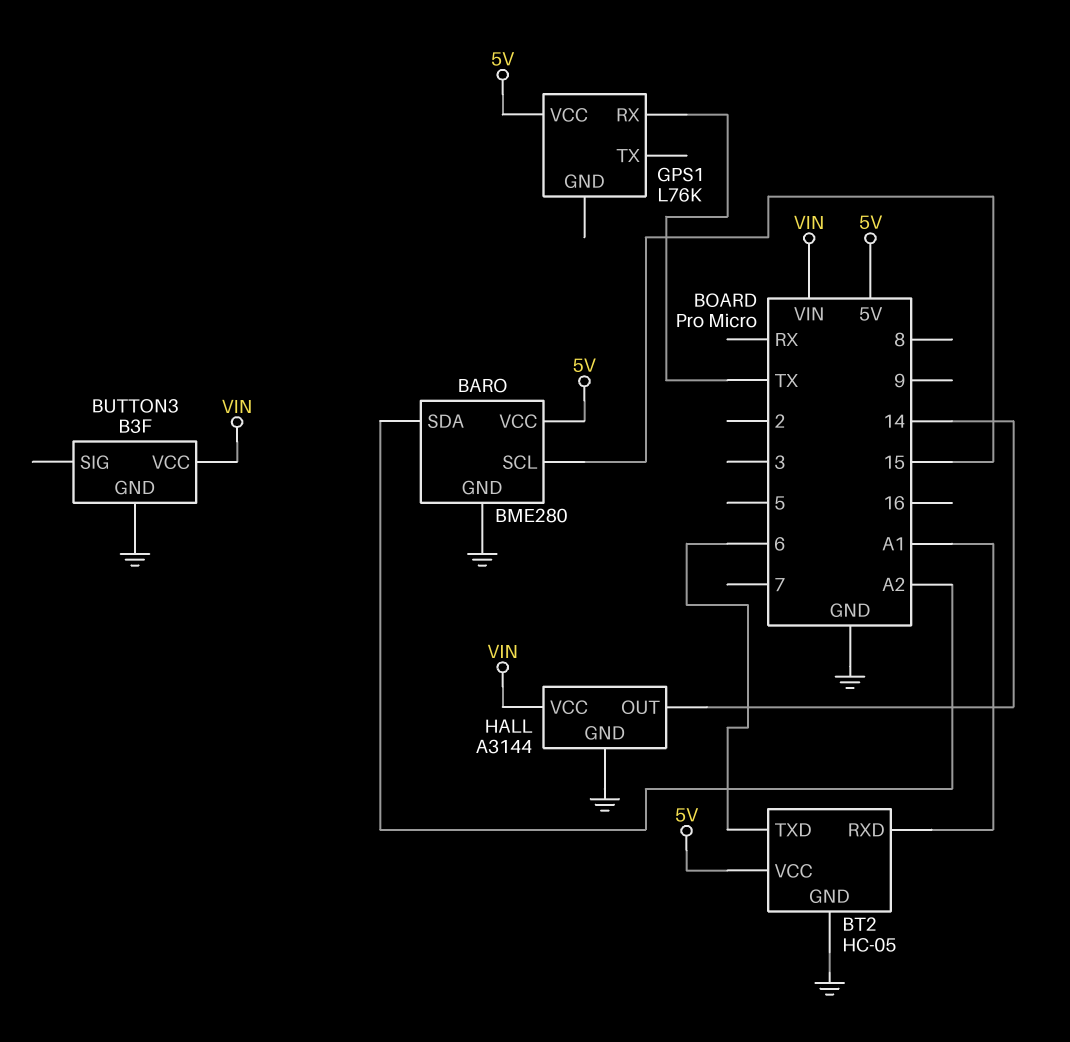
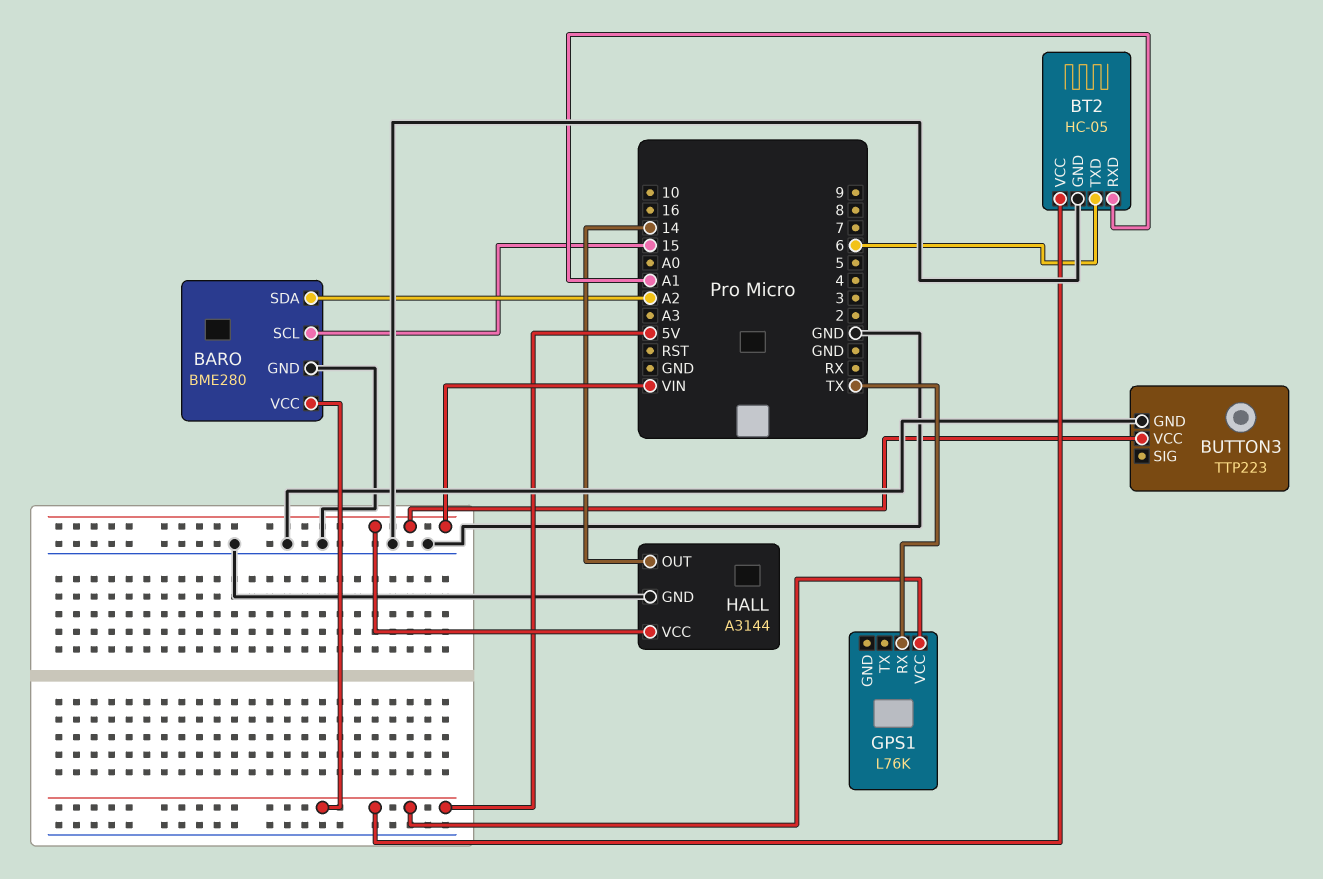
BUTTON3: B3F -> TTP223

